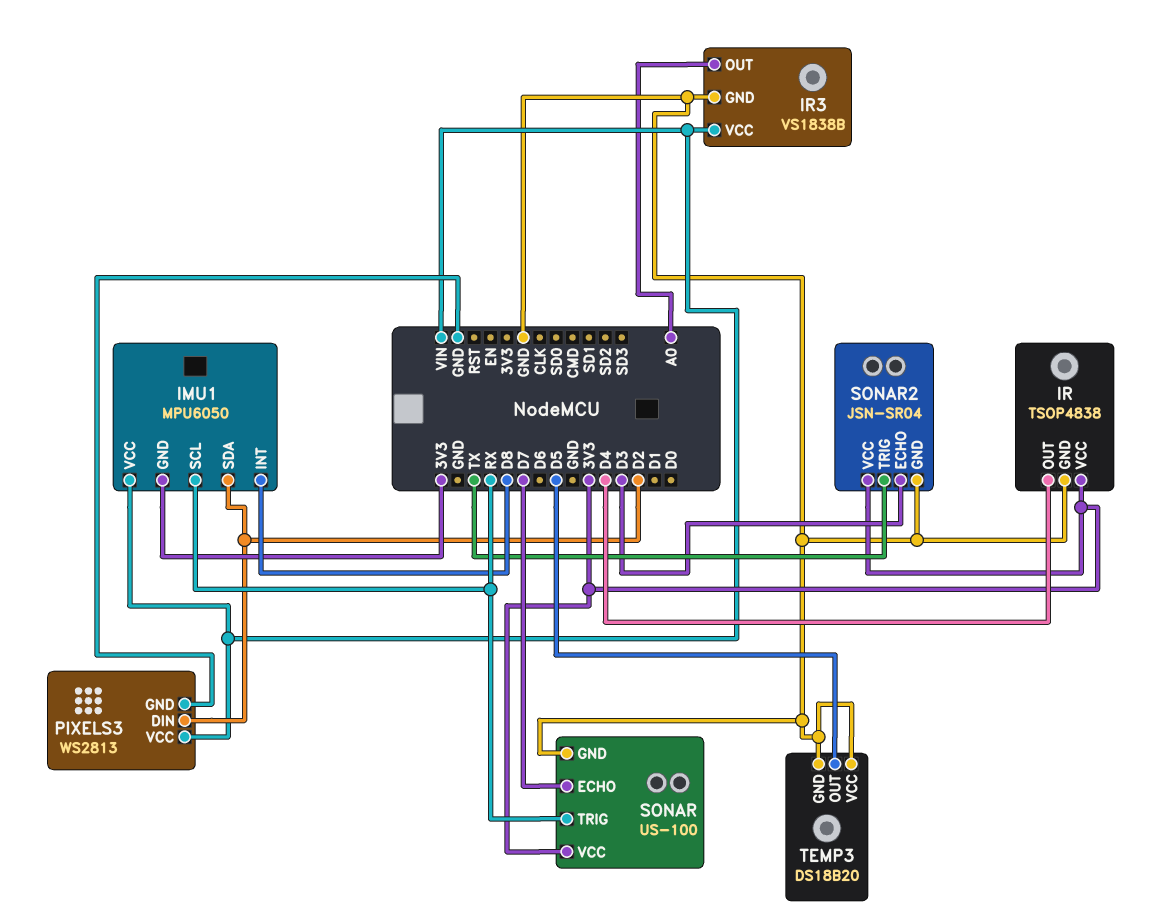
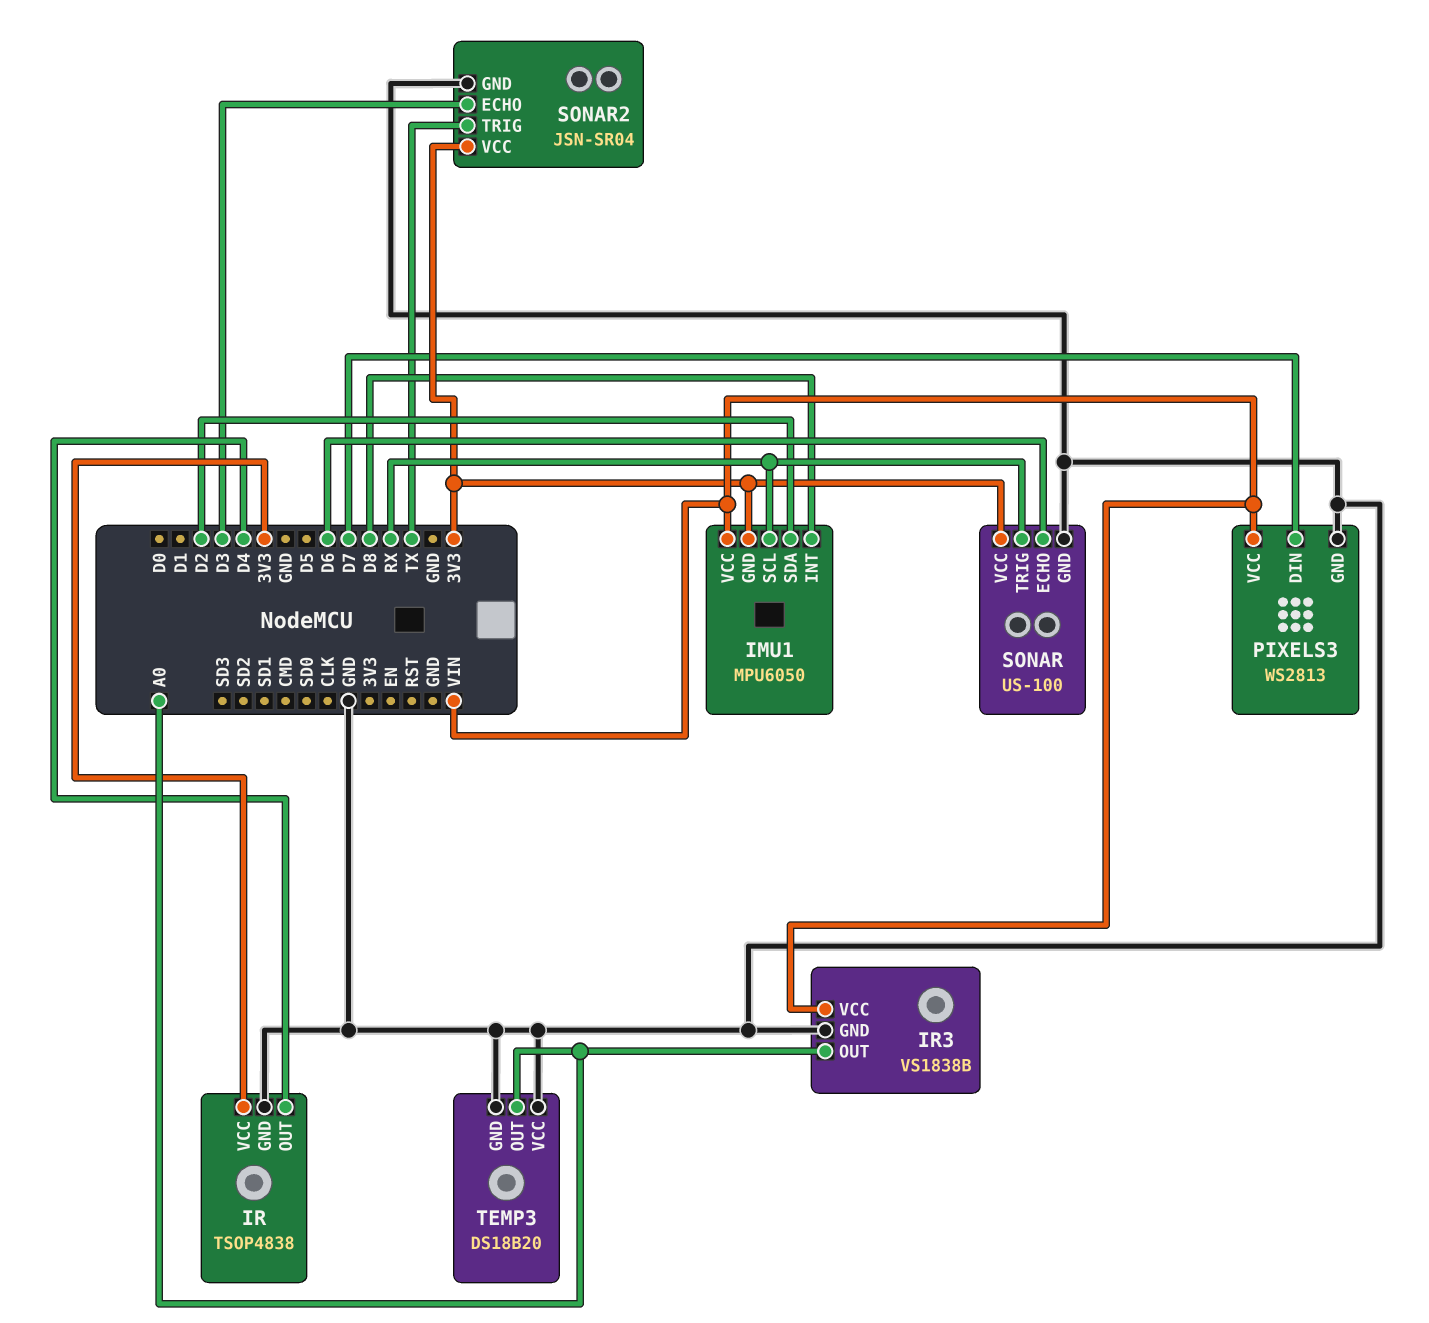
PIXELS3 pin DIN: D2 -> D7
SONAR pin ECHO: D7 -> D6
TEMP3 pin OUT: D5 -> A0

